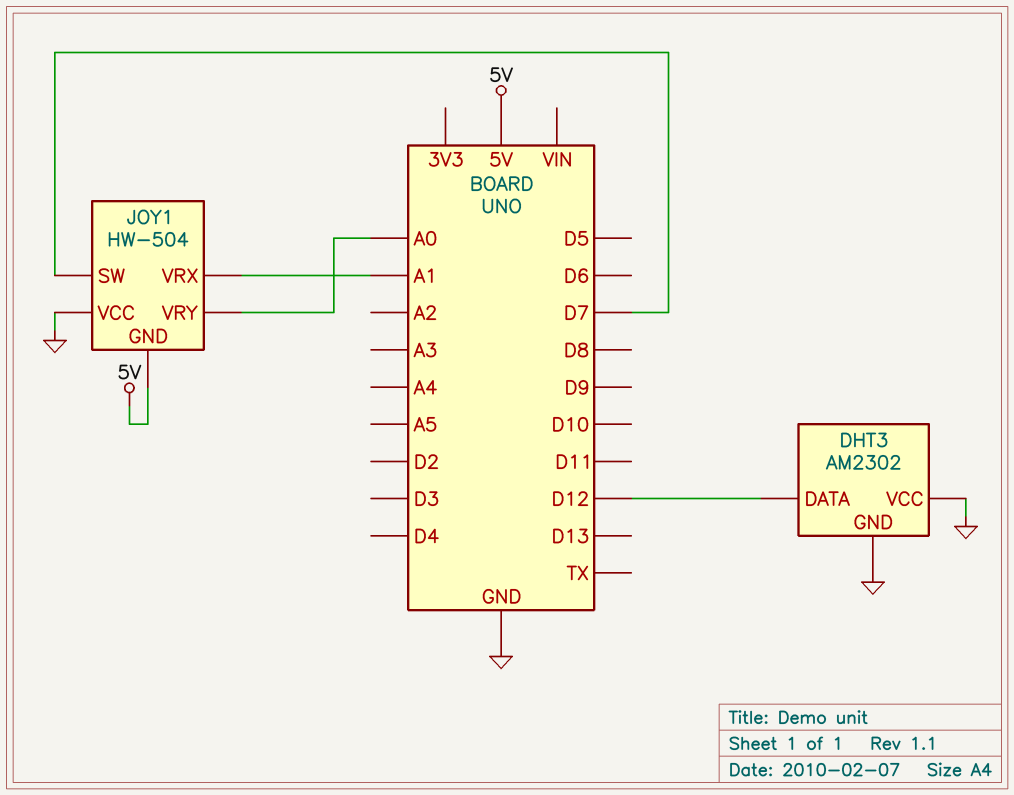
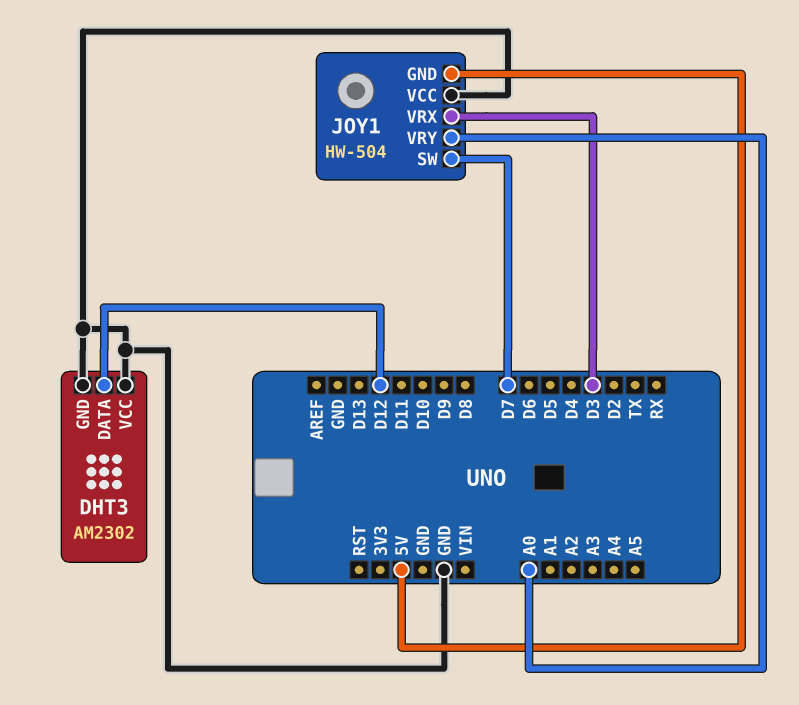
JOY1 pin VRX: A1 -> D3

